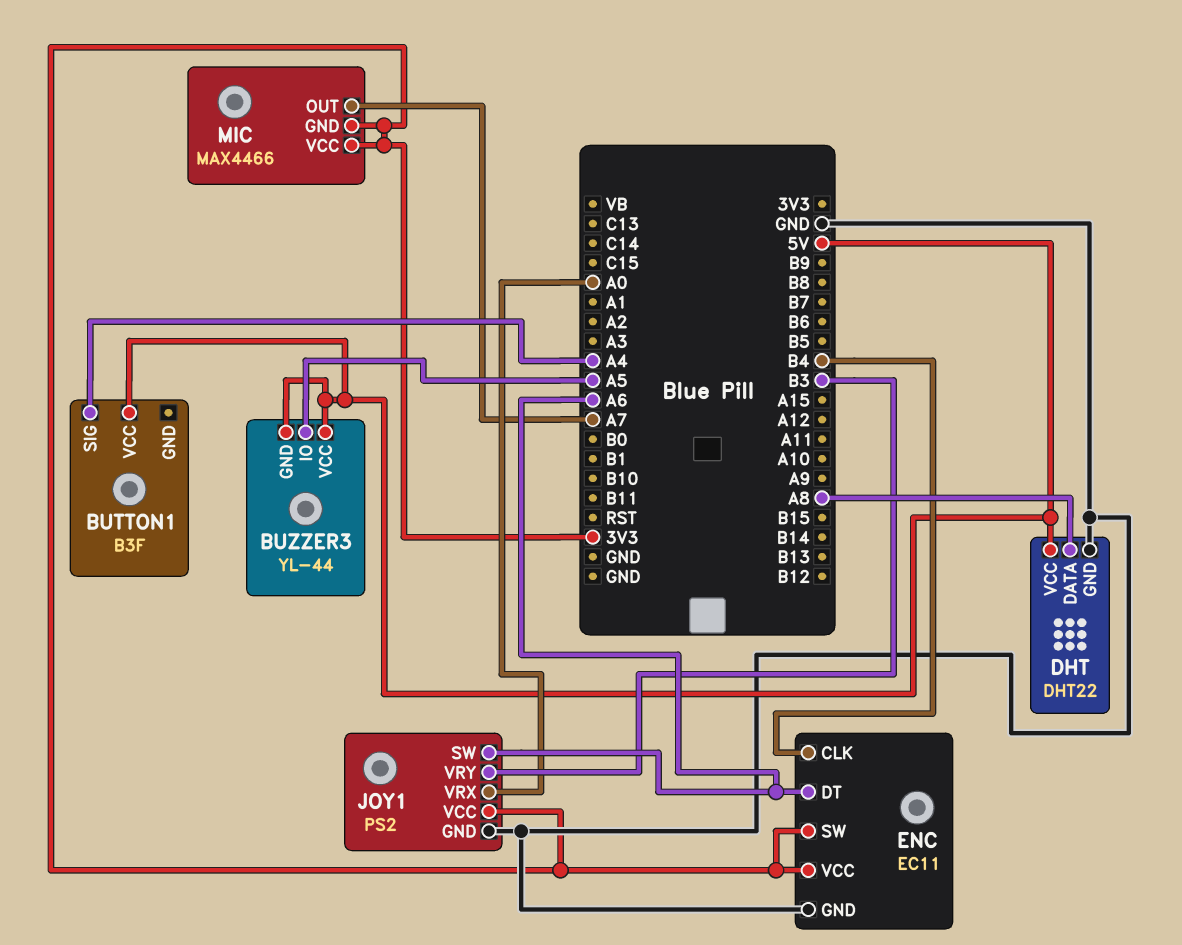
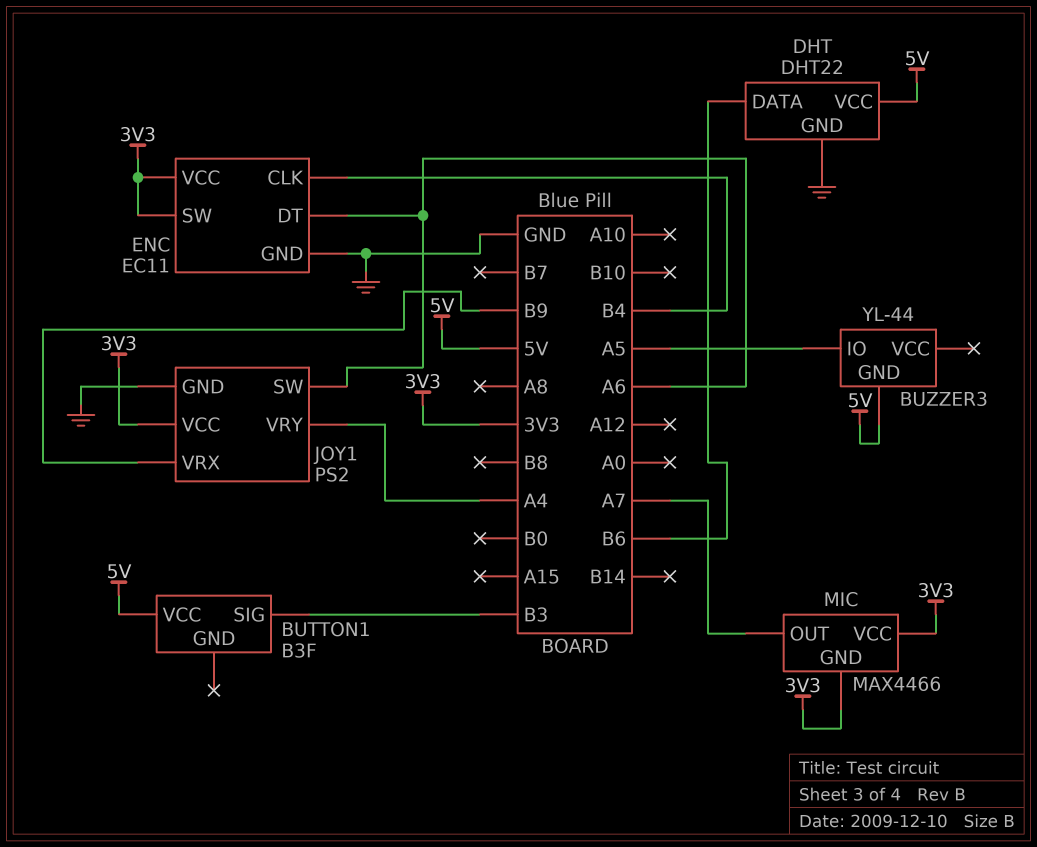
BUTTON1 pin SIG: A4 -> B3
BUZZER3 pin VCC: 5V -> none
DHT pin DATA: A8 -> B6
JOY1 pin VRX: A0 -> B9
JOY1 pin VRY: B3 -> A4

